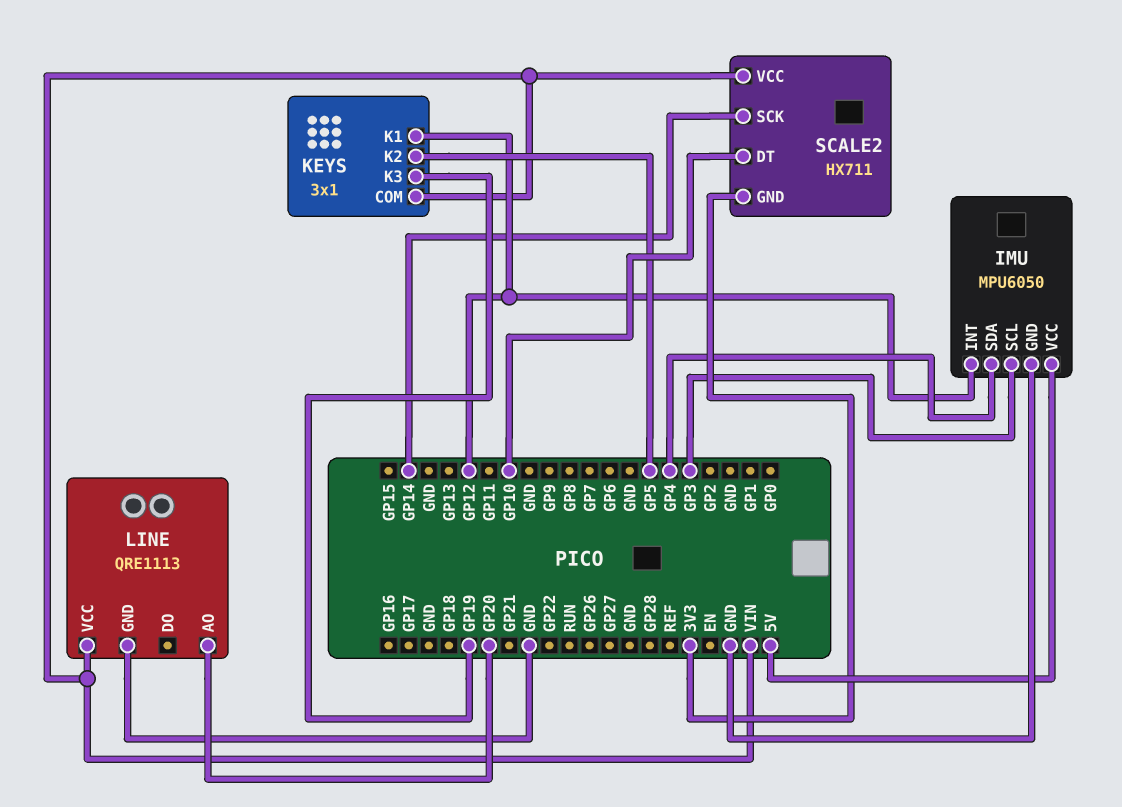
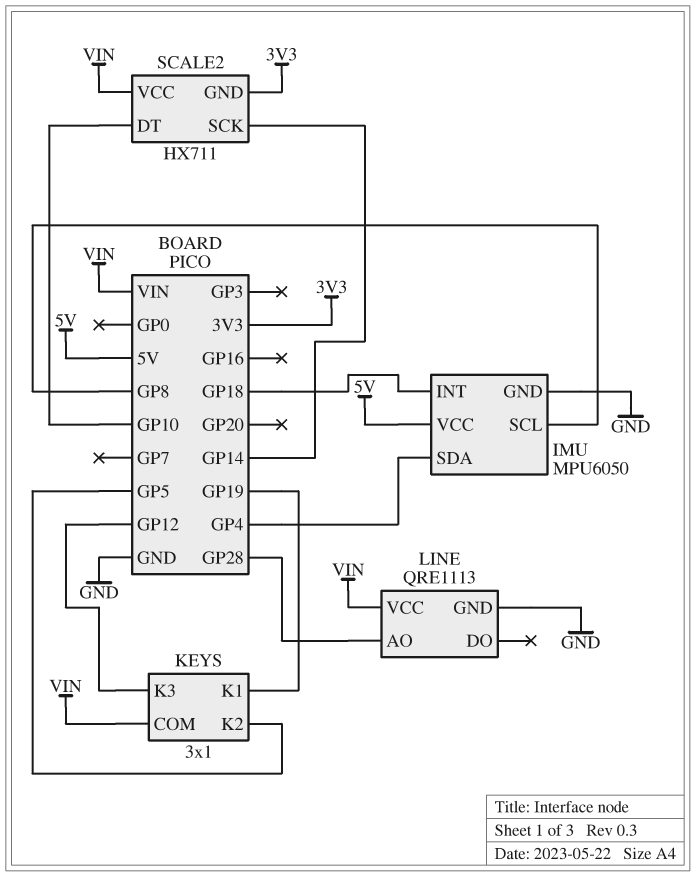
IMU pin INT: GP12 -> GP18
IMU pin SCL: GP3 -> GP8
KEYS pin K1: GP12 -> GP19
KEYS pin K3: GP19 -> GP12
LINE pin AO: GP20 -> GP28

